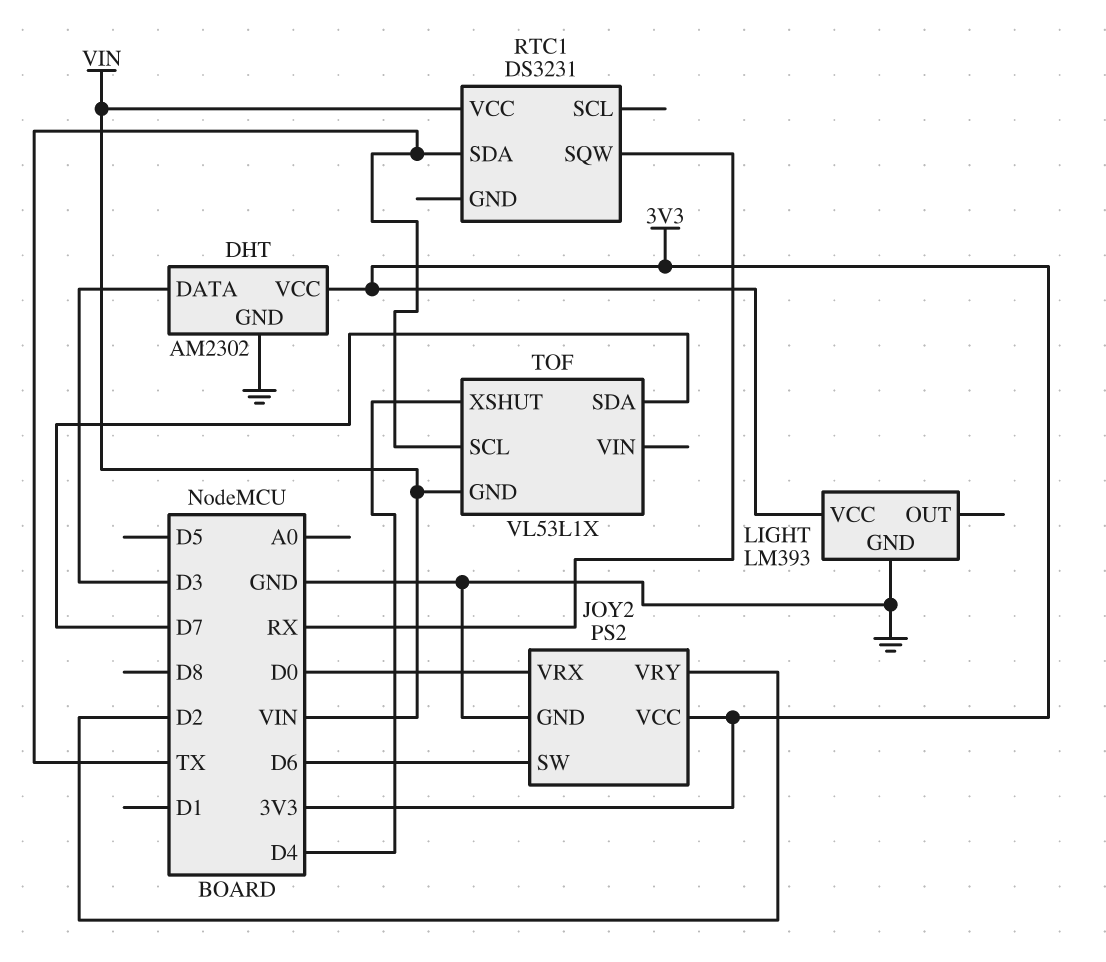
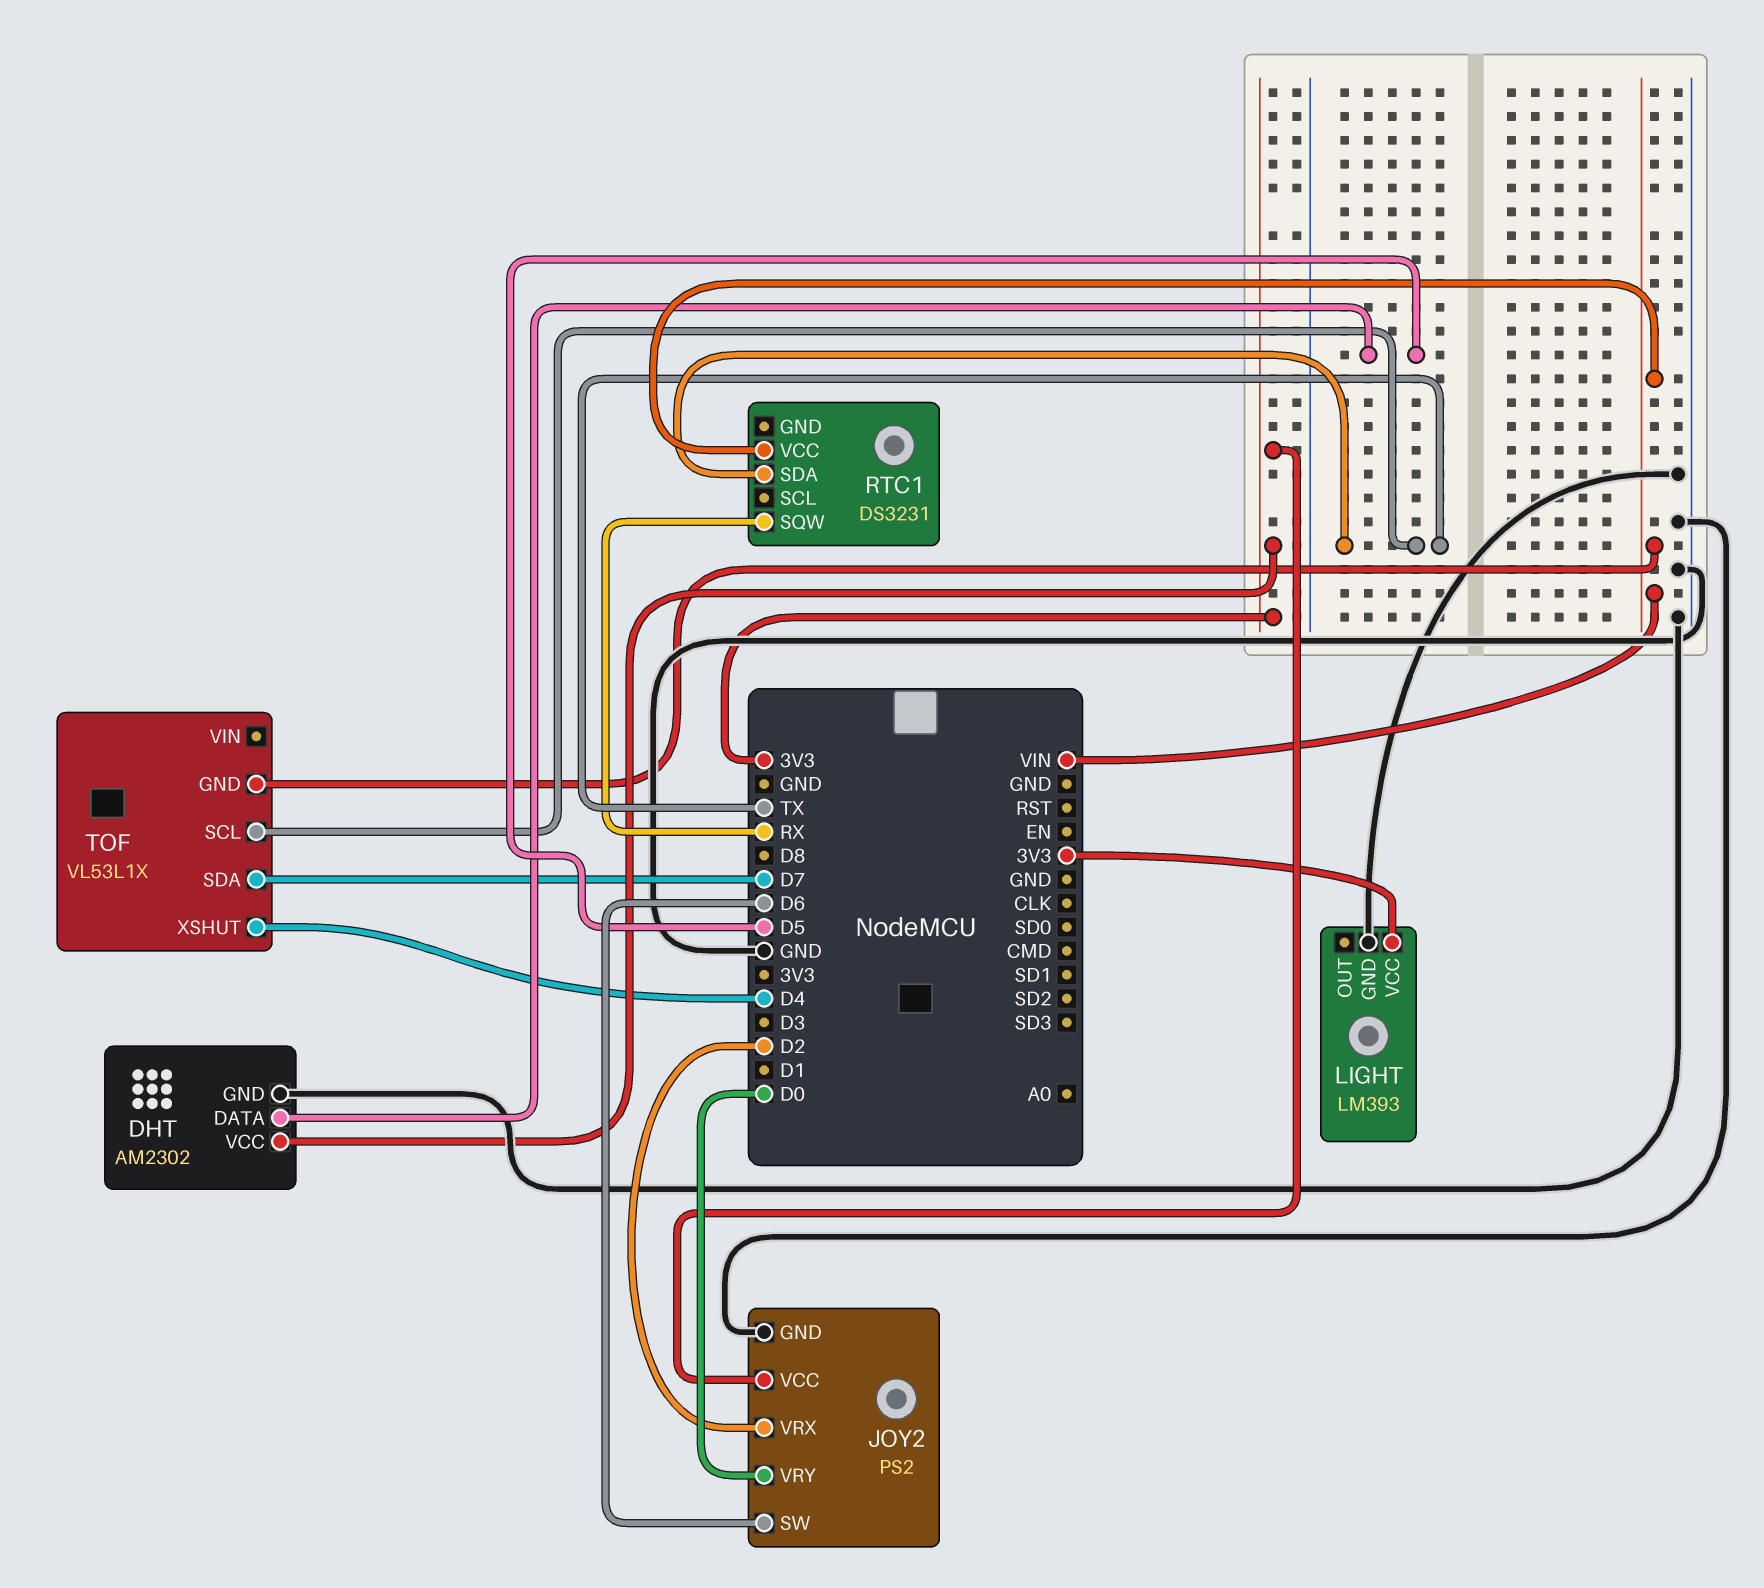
DHT pin DATA: D3 -> D5
JOY2 pin VRX: D0 -> D2
JOY2 pin VRY: D2 -> D0

